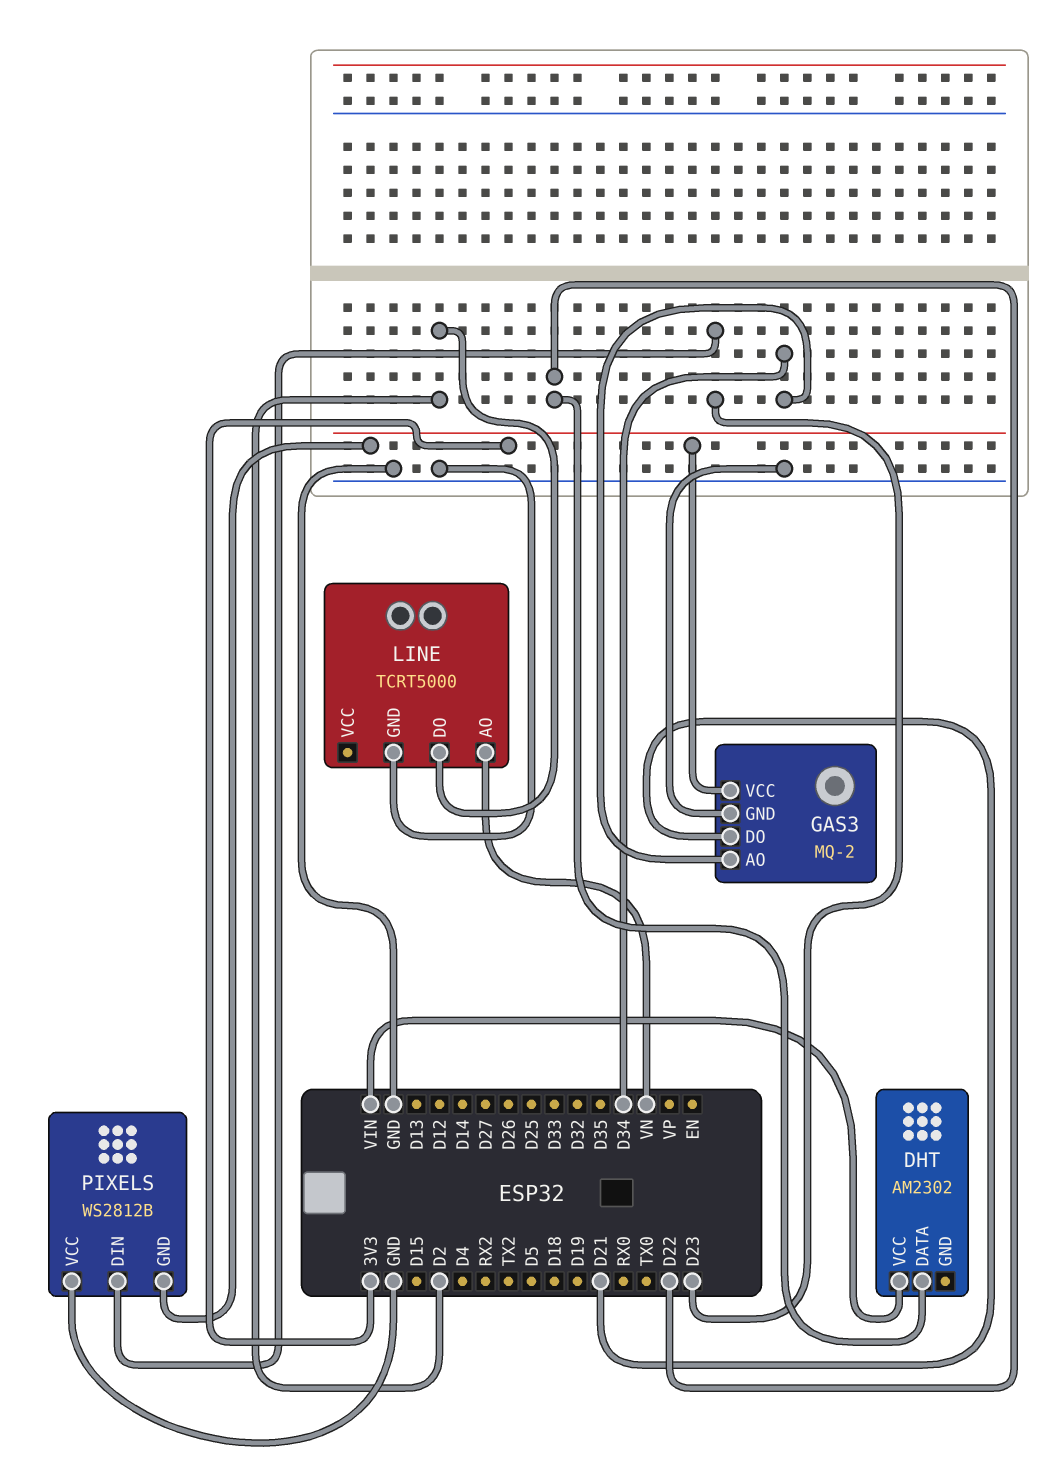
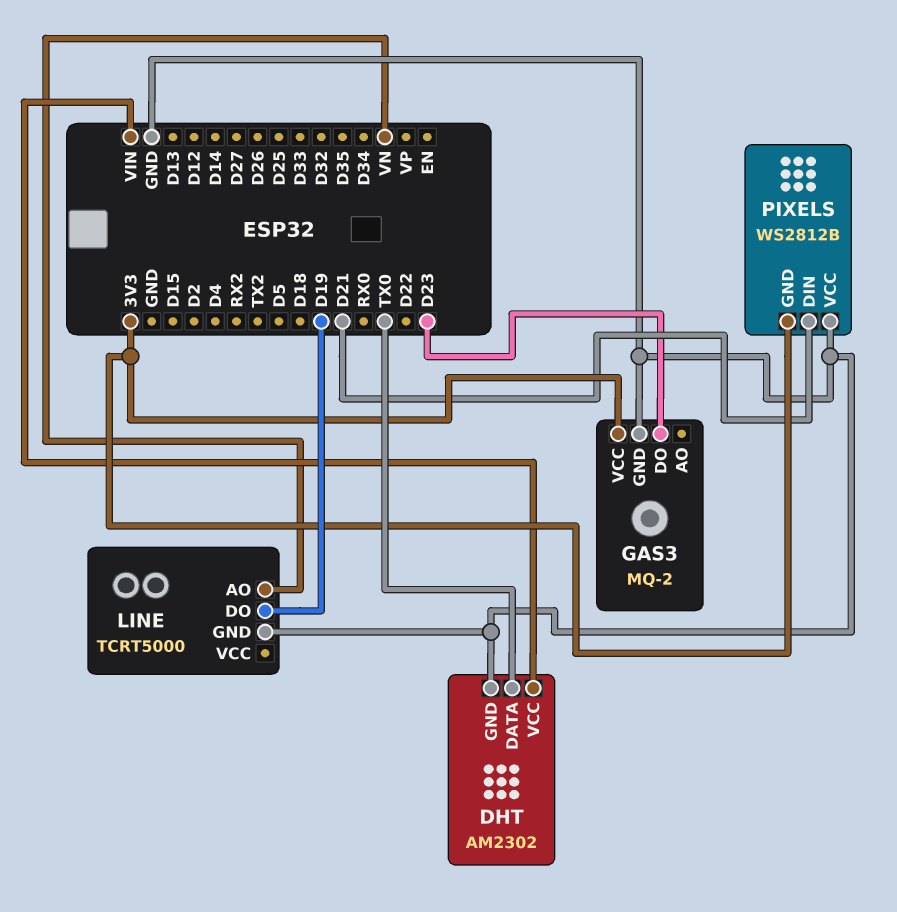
DHT pin DATA: D22 -> TX0
DHT pin GND: none -> GND
GAS3 pin AO: D34 -> none
GAS3 pin DO: D21 -> D23
LINE pin DO: D2 -> D19
PIXELS pin DIN: D23 -> D21

